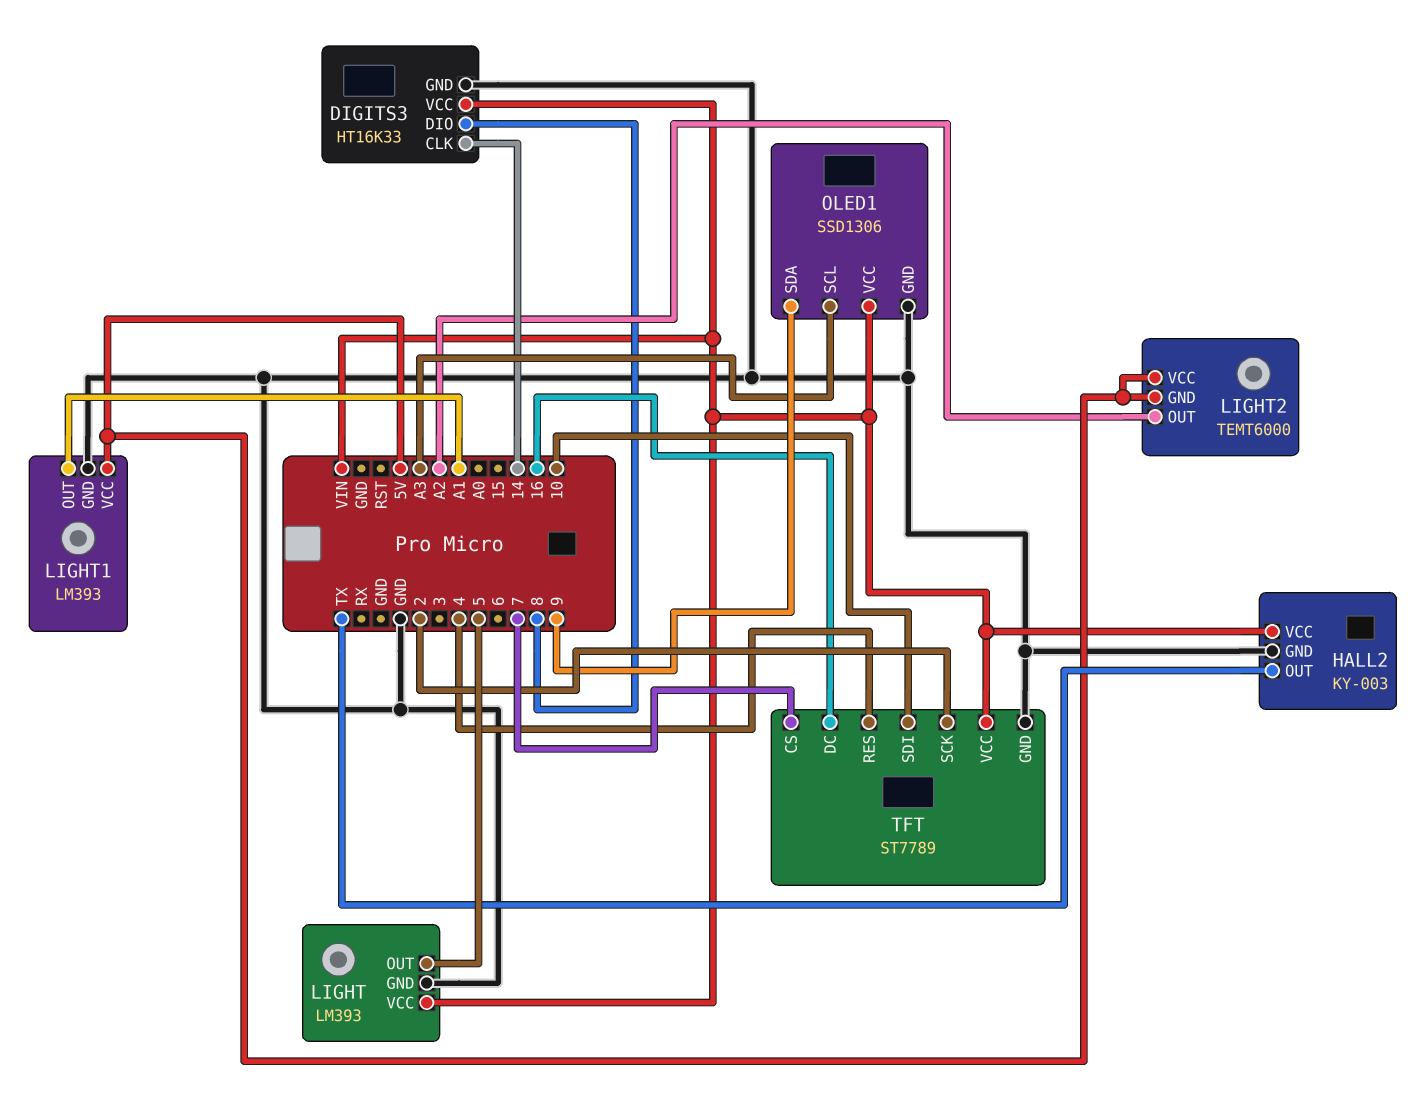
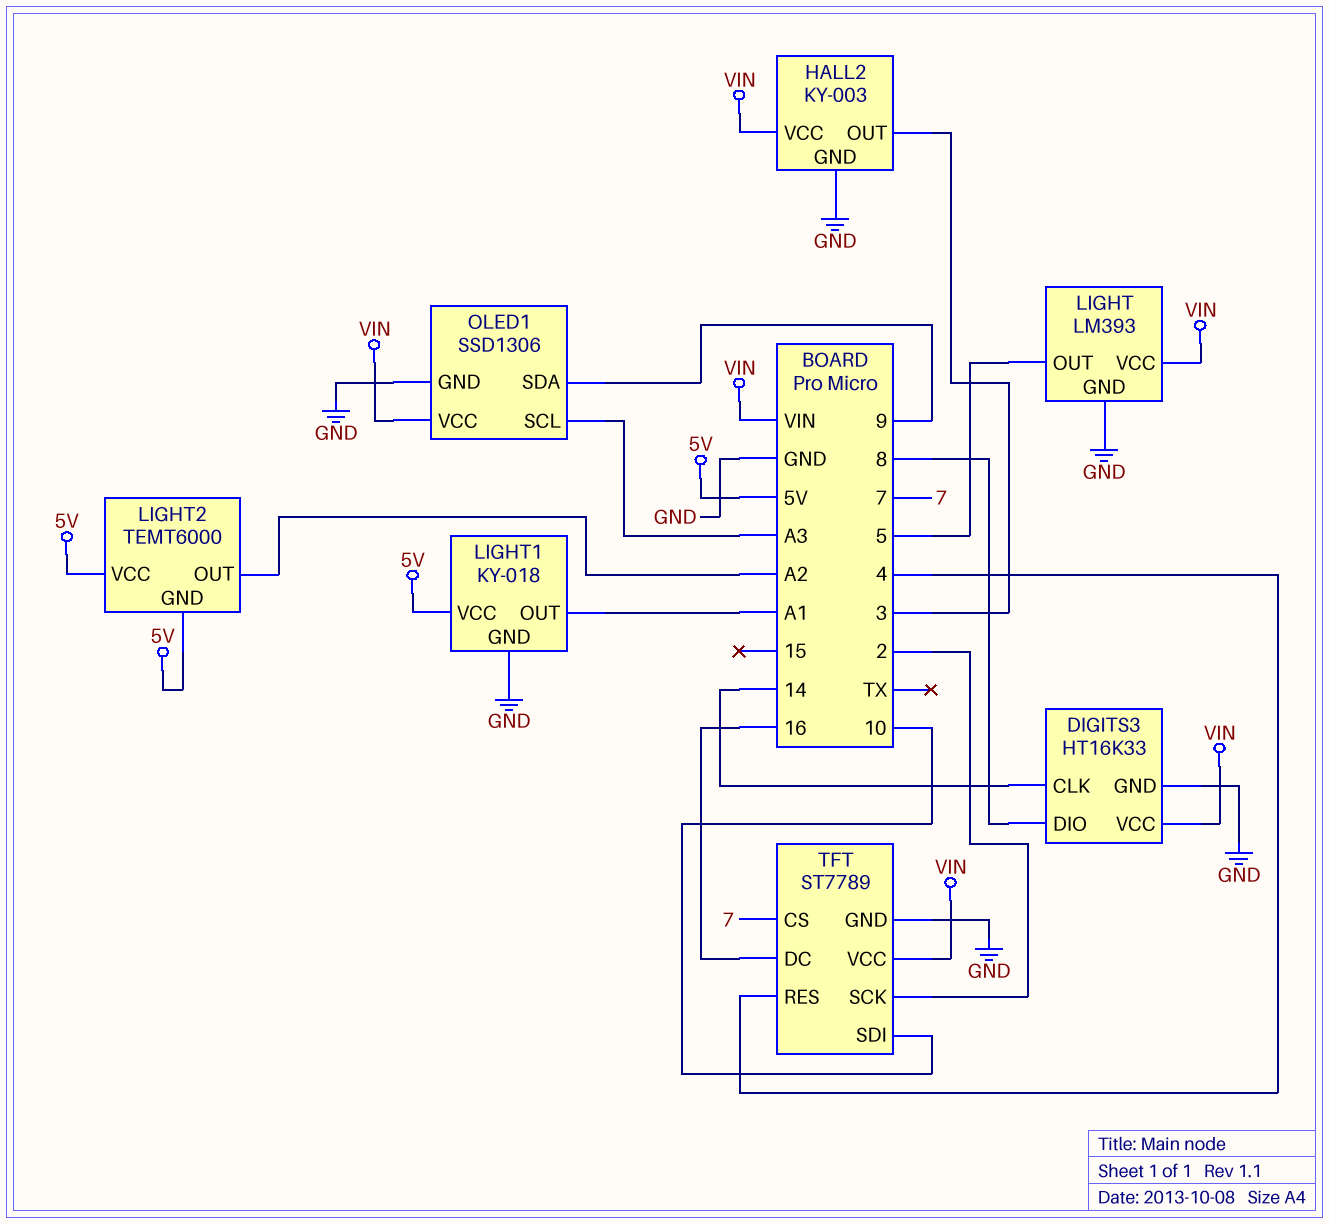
HALL2 pin OUT: TX -> 3
LIGHT1: LM393 -> KY-018

